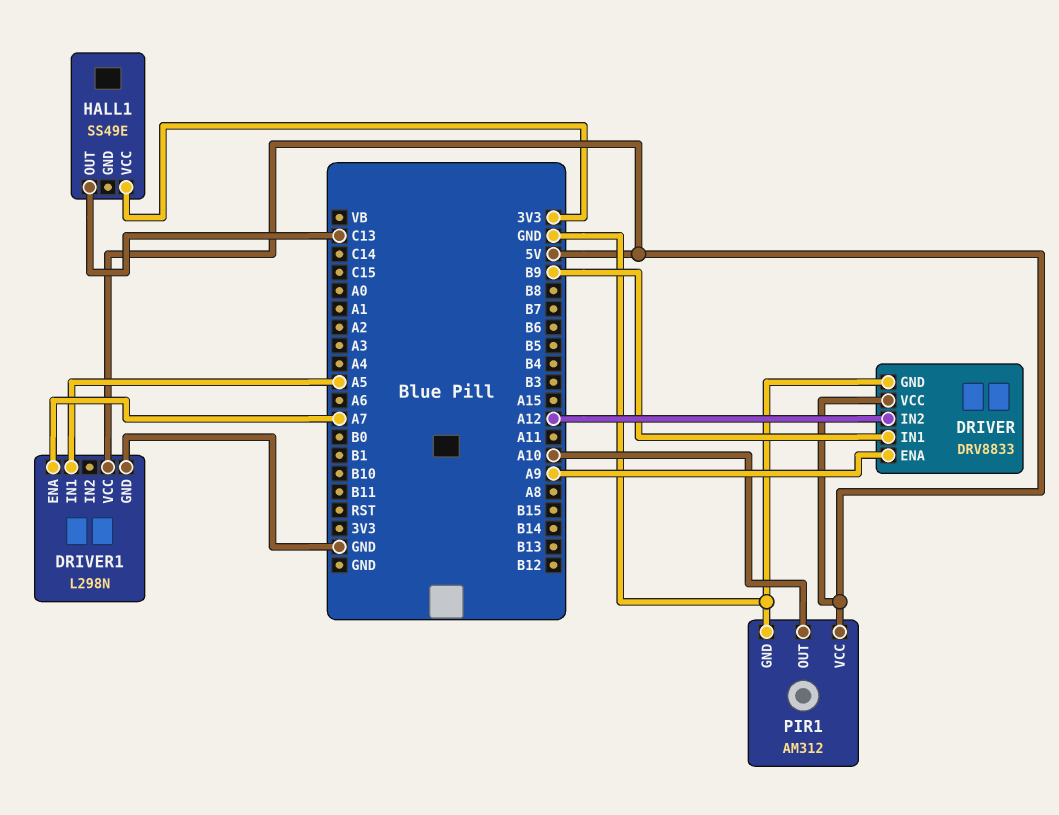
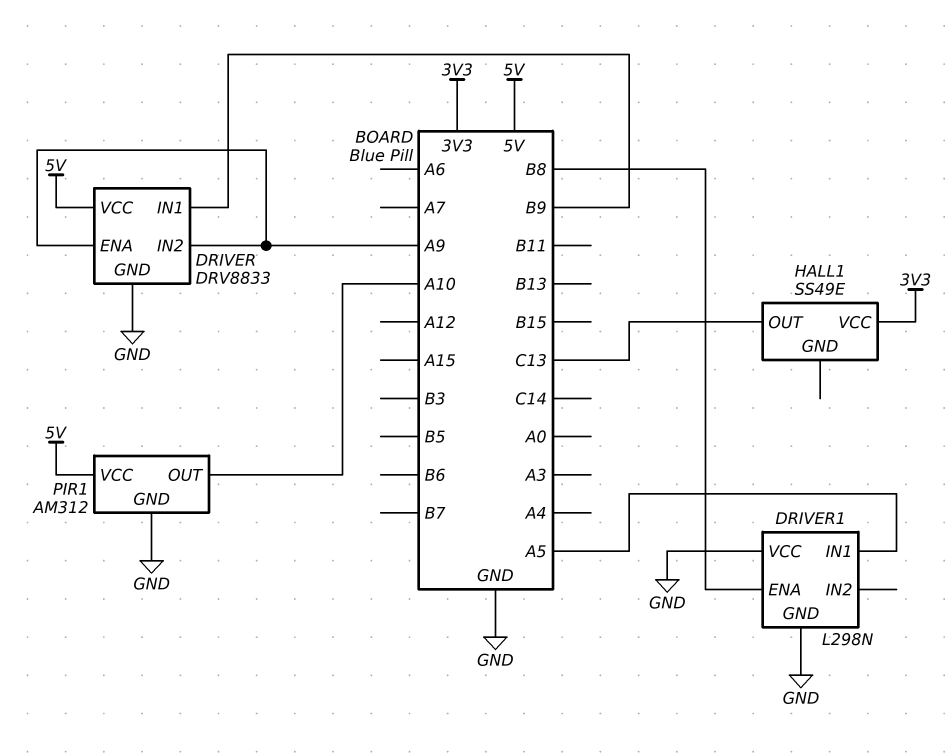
DRIVER pin IN2: A12 -> A9
DRIVER1 pin ENA: A7 -> B8
DRIVER1 pin VCC: 5V -> GND

